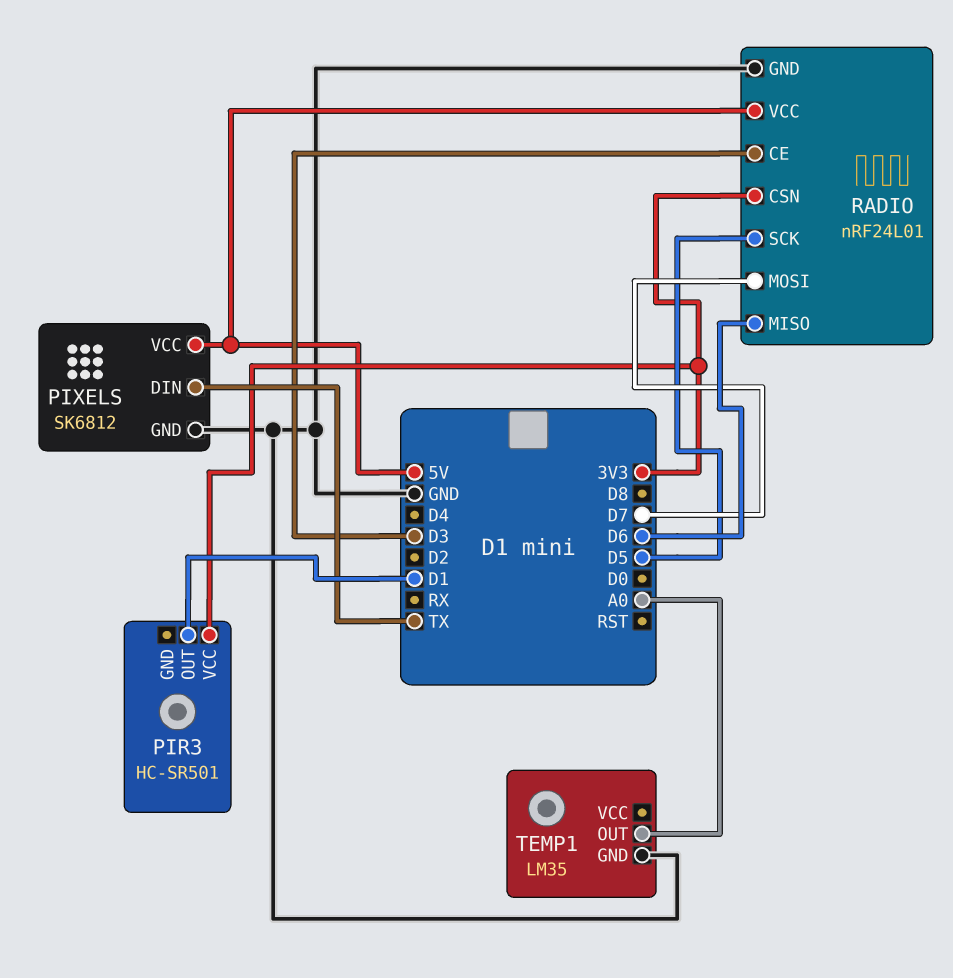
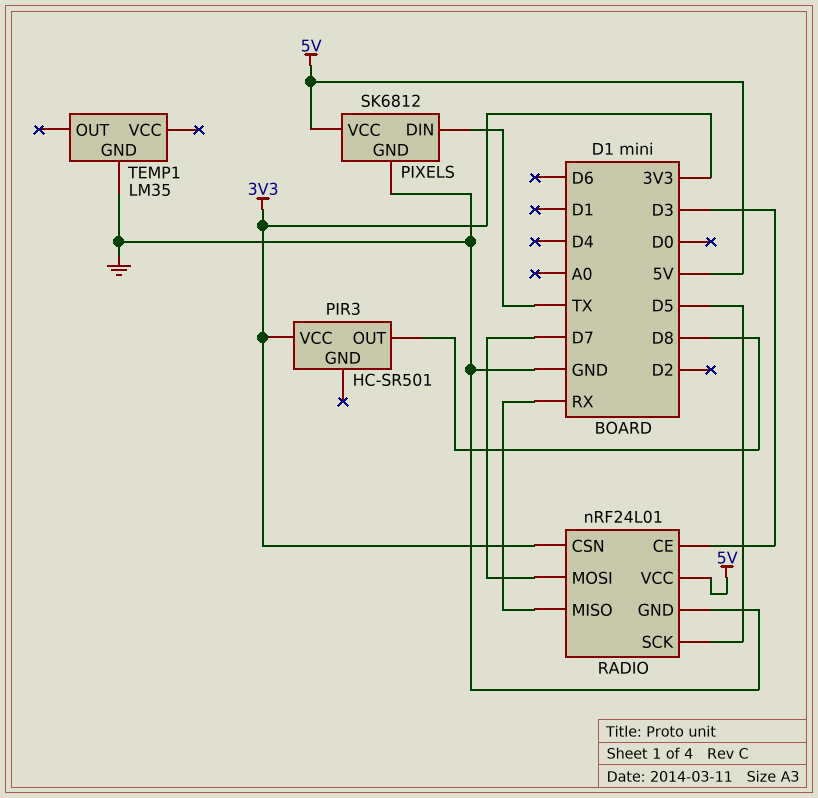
PIR3 pin OUT: D1 -> D8
RADIO pin MISO: D6 -> RX
TEMP1 pin OUT: A0 -> none

